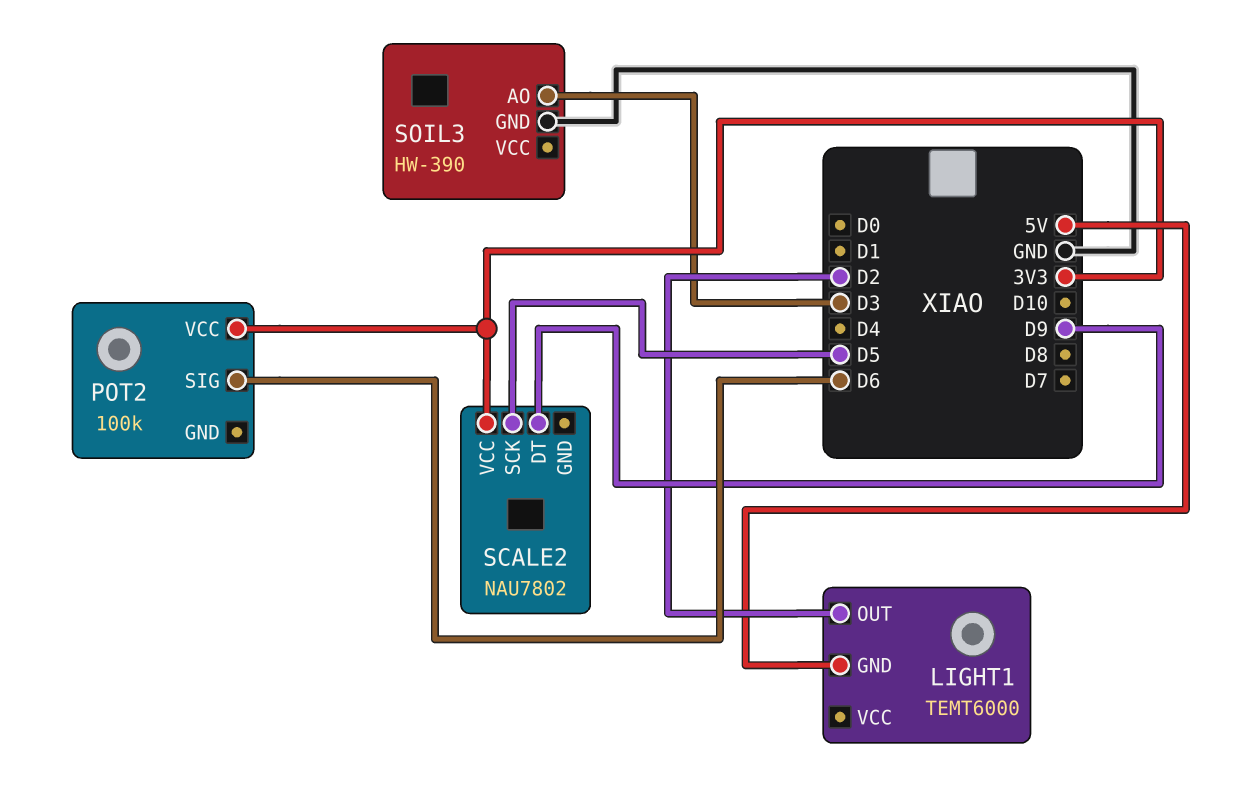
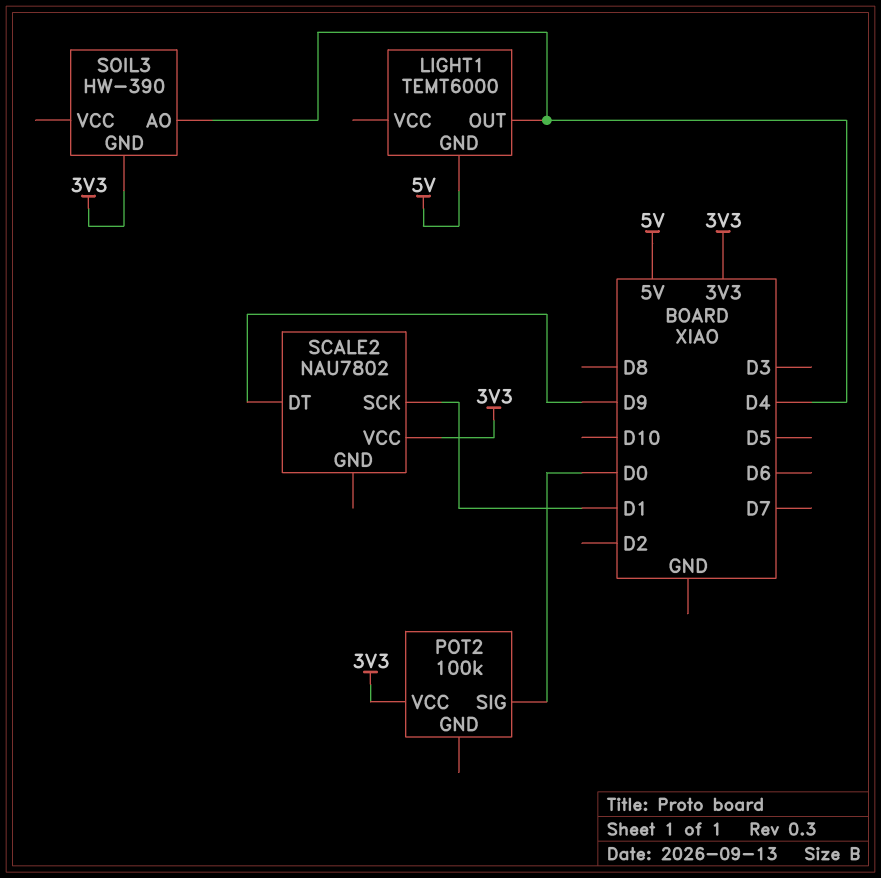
LIGHT1 pin OUT: D2 -> D4
POT2 pin SIG: D6 -> D0
SCALE2 pin SCK: D5 -> D1
SOIL3 pin AO: D3 -> D4
SOIL3 pin GND: GND -> 3V3

